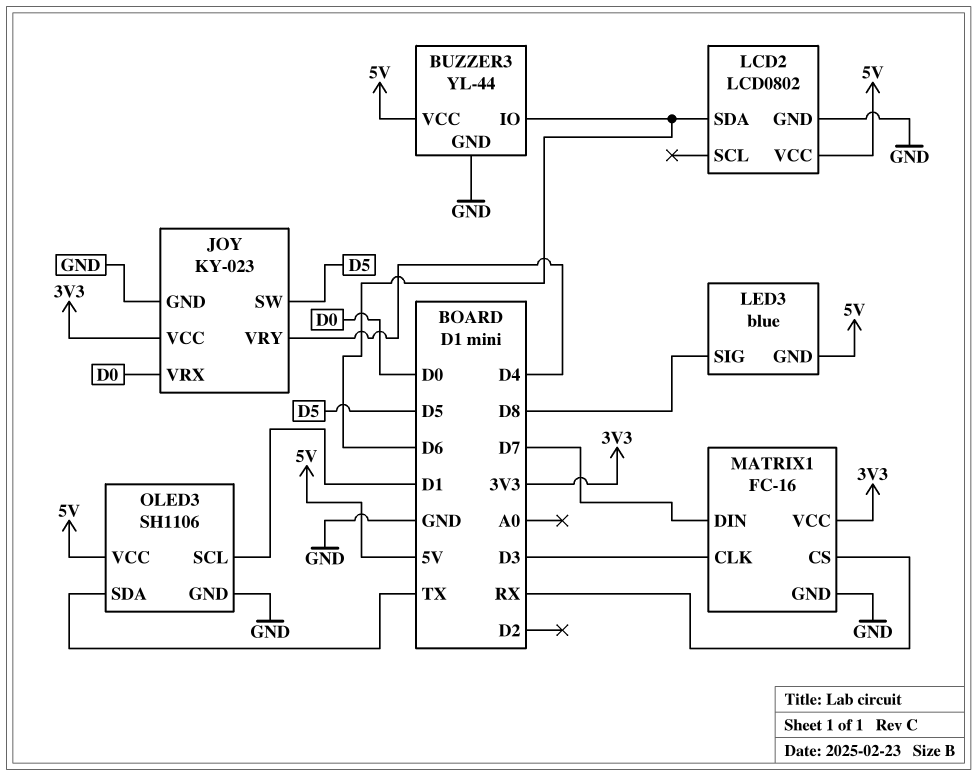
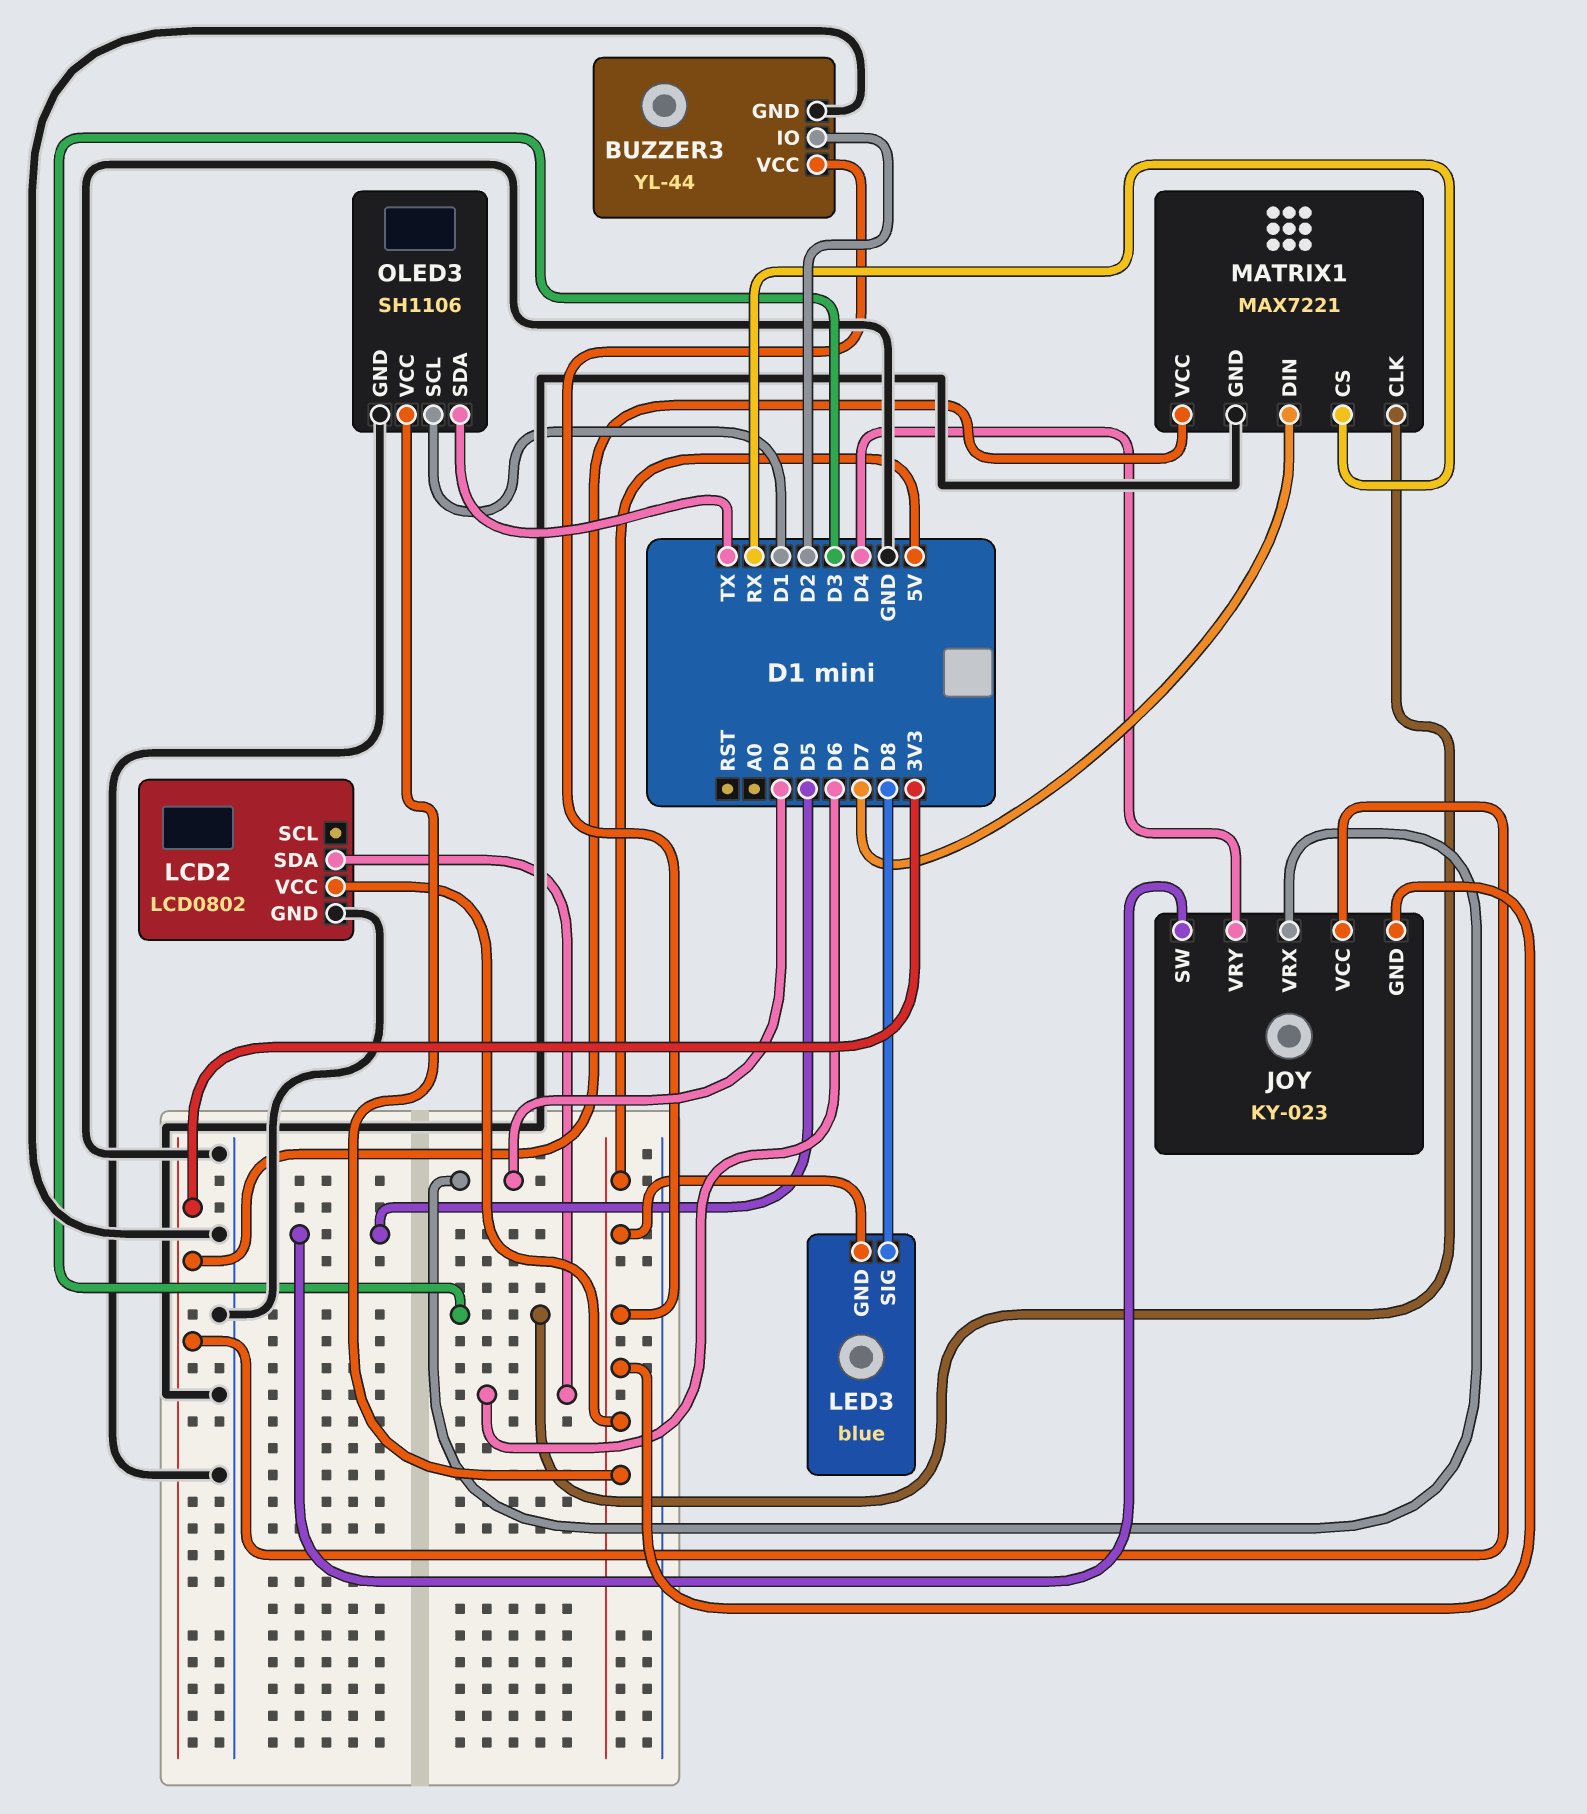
BUZZER3 pin IO: D6 -> D2
JOY pin GND: GND -> 5V
MATRIX1: FC-16 -> MAX7221

